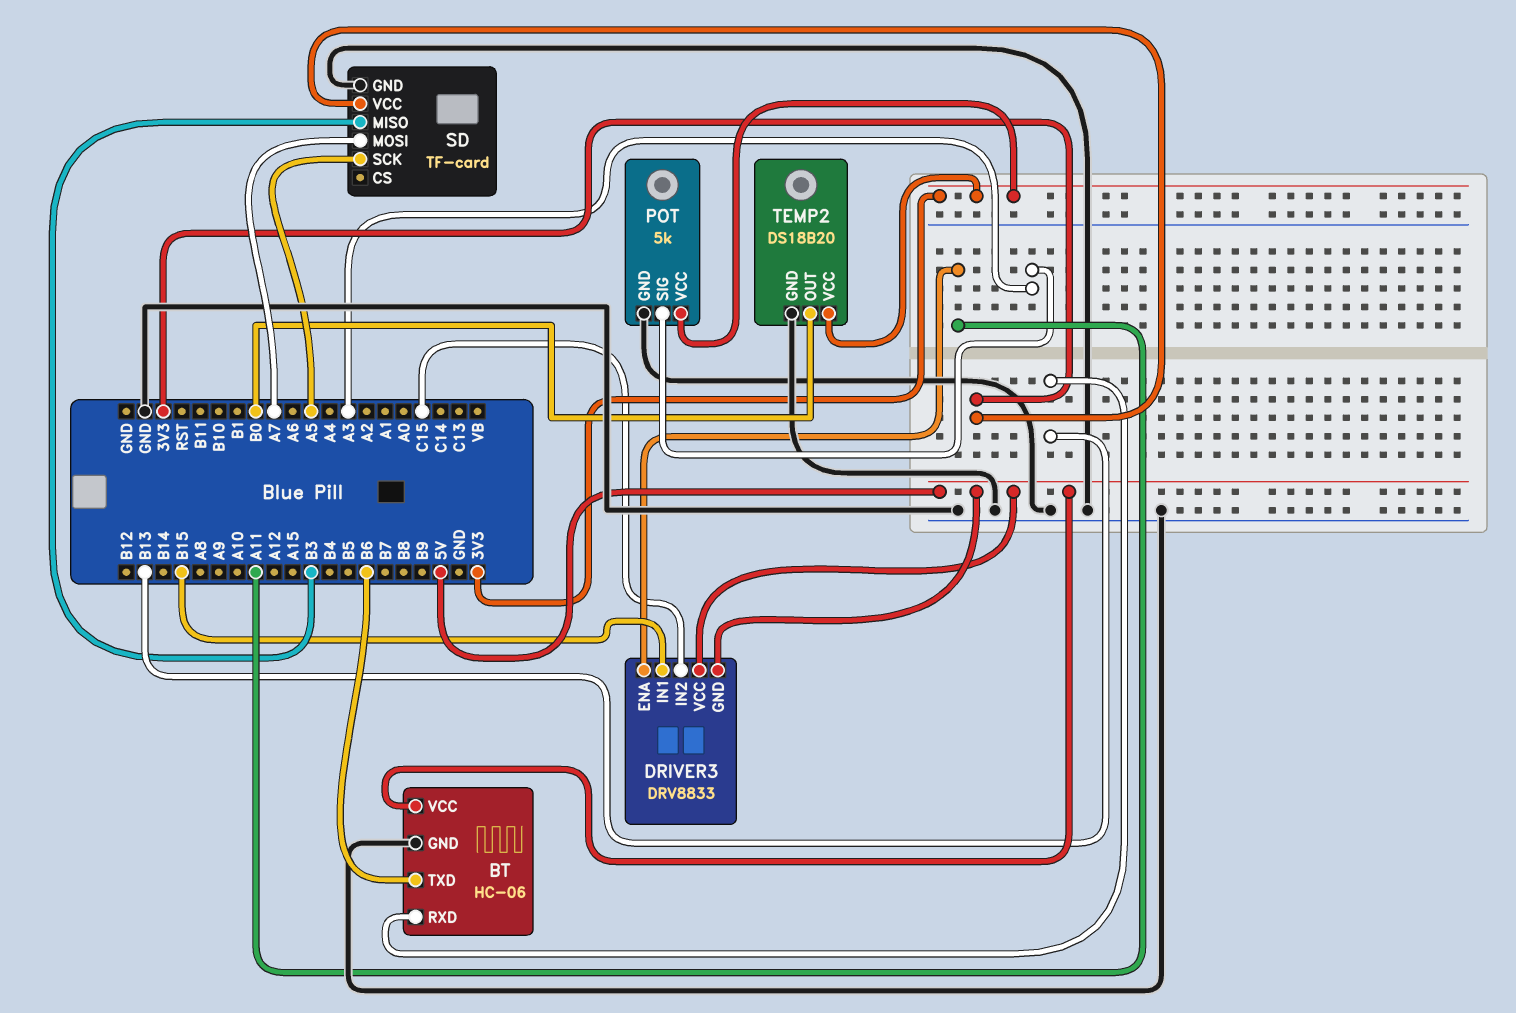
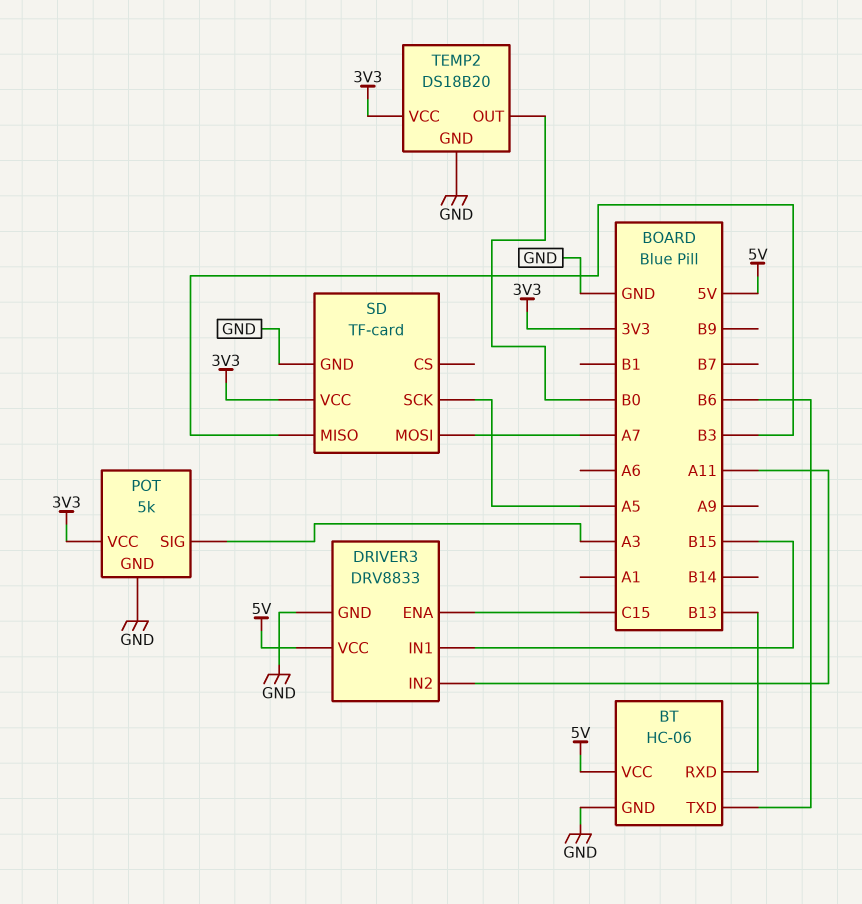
DRIVER3 pin ENA: A11 -> C15
DRIVER3 pin GND: 5V -> GND
DRIVER3 pin IN2: C15 -> A11

